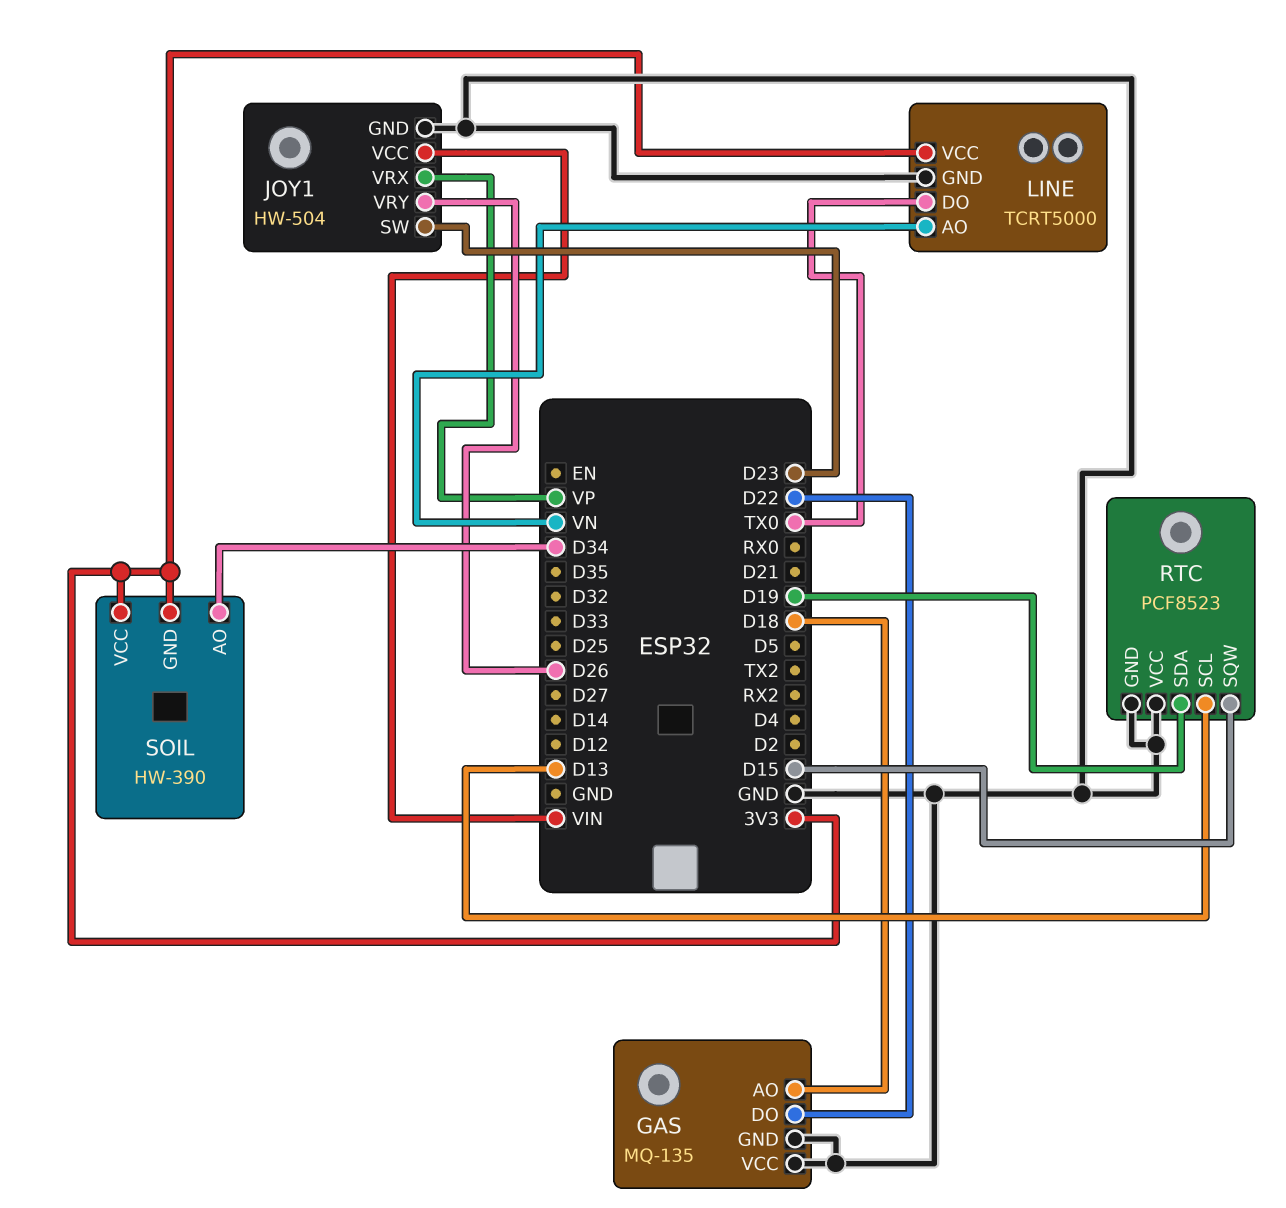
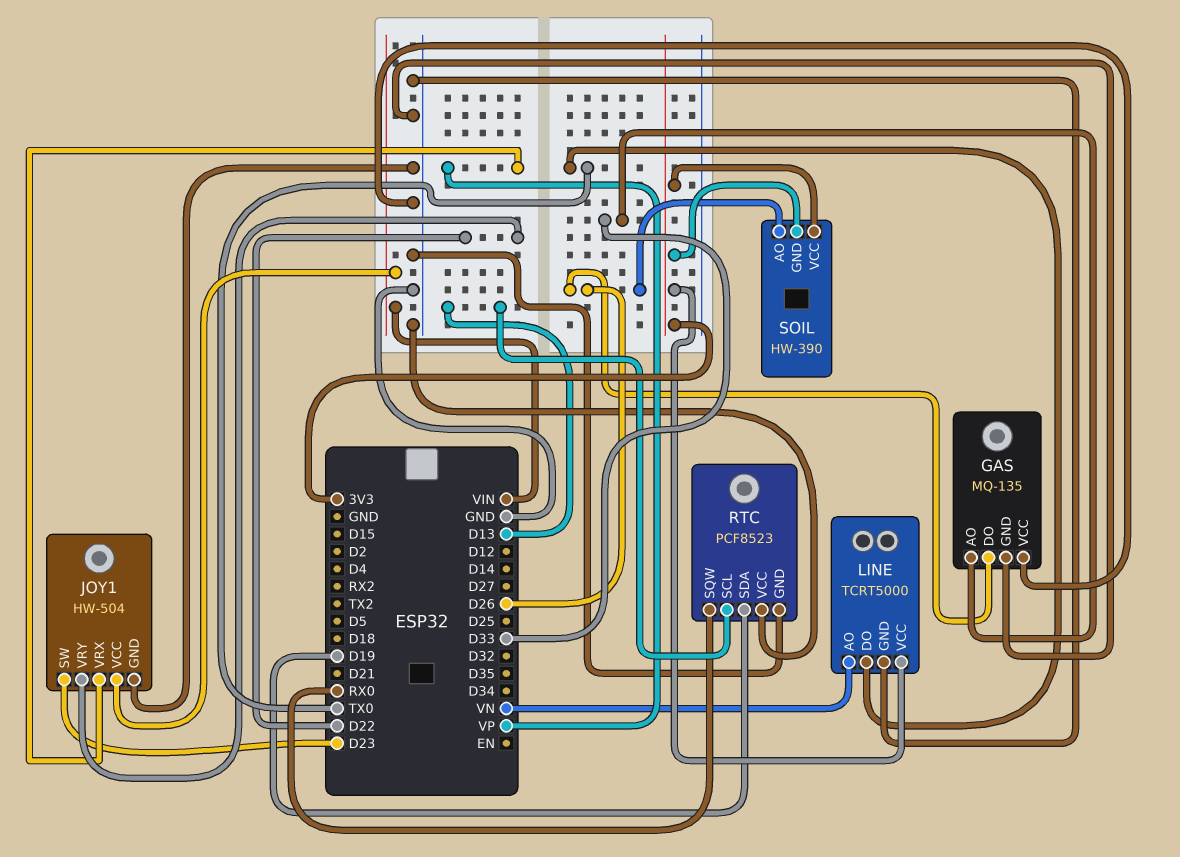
GAS pin AO: D18 -> D33
GAS pin DO: D22 -> D26
JOY1 pin VRY: D26 -> D22
RTC pin SQW: D15 -> RX0
SOIL pin AO: D34 -> D26

